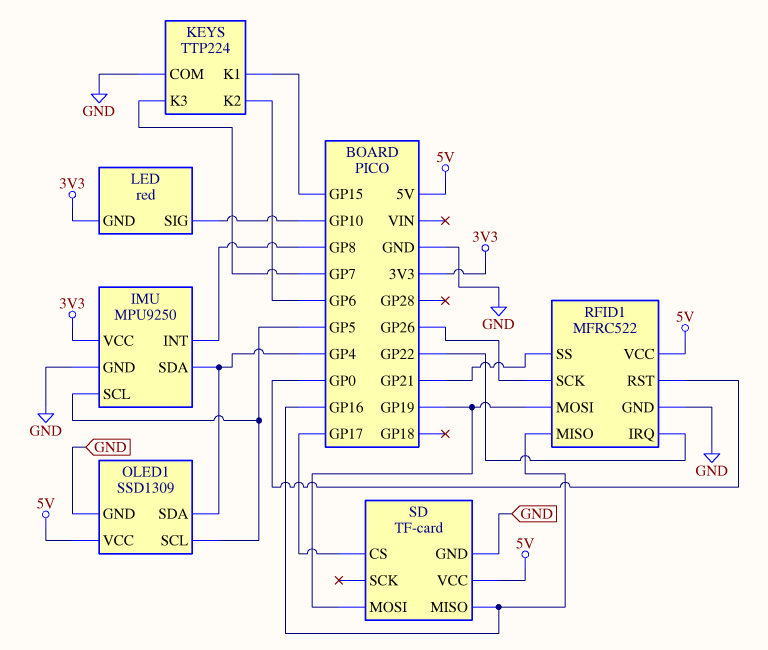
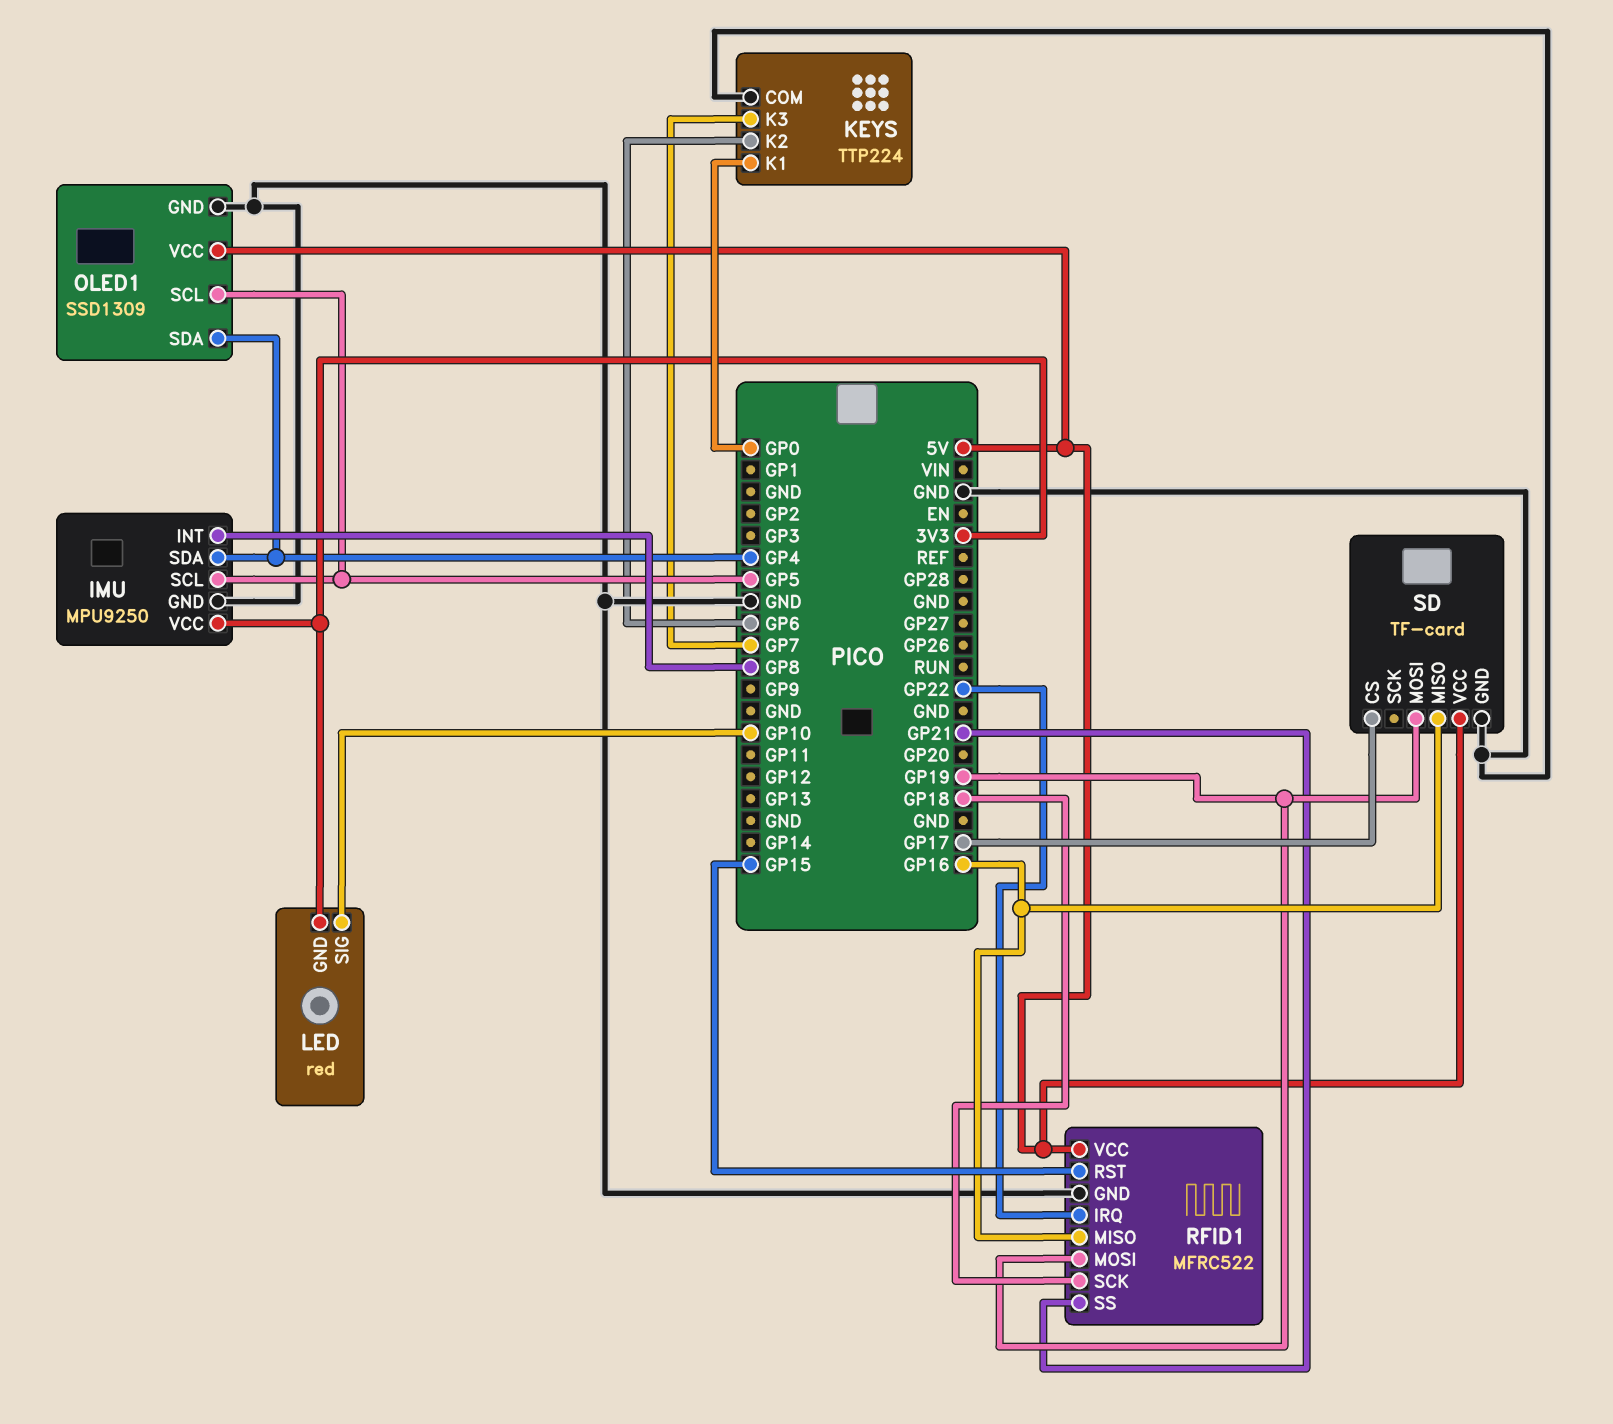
KEYS pin K1: GP15 -> GP0
RFID1 pin RST: GP0 -> GP15
RFID1 pin SCK: GP26 -> GP18

